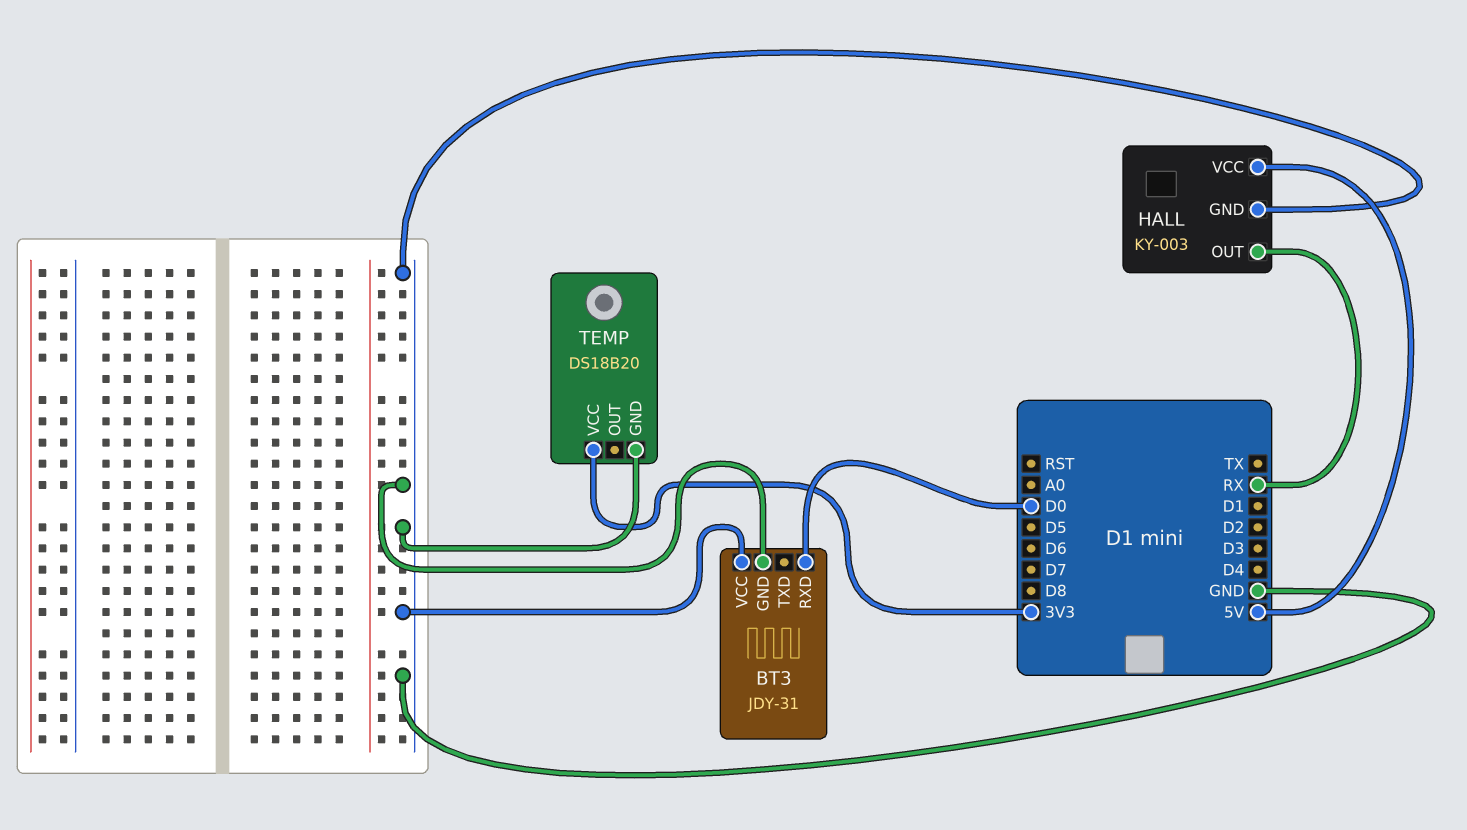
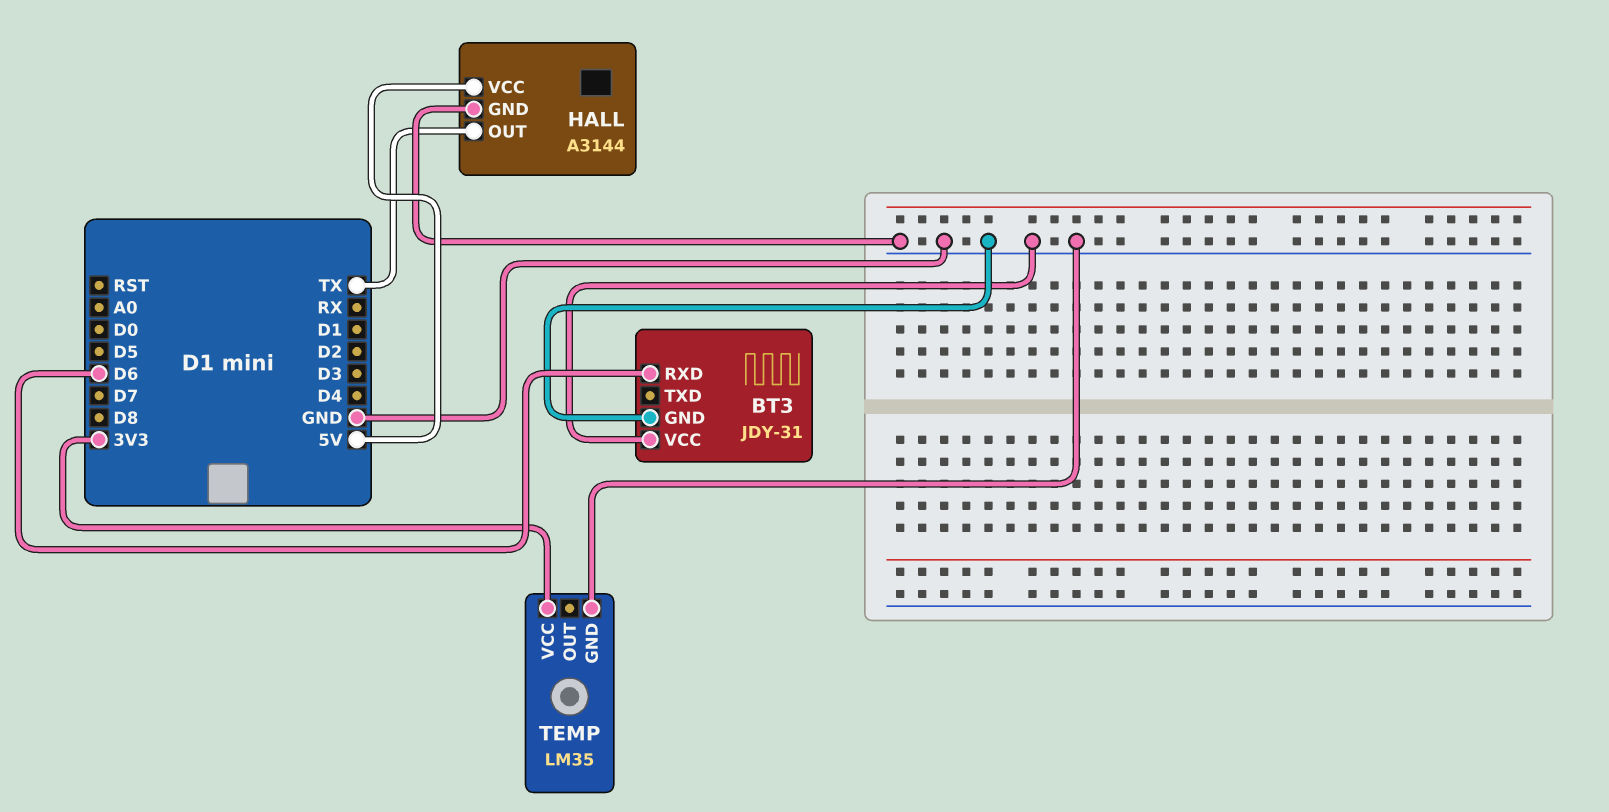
BT3 pin RXD: D0 -> D6
HALL: KY-003 -> A3144
HALL pin OUT: RX -> TX
TEMP: DS18B20 -> LM35

